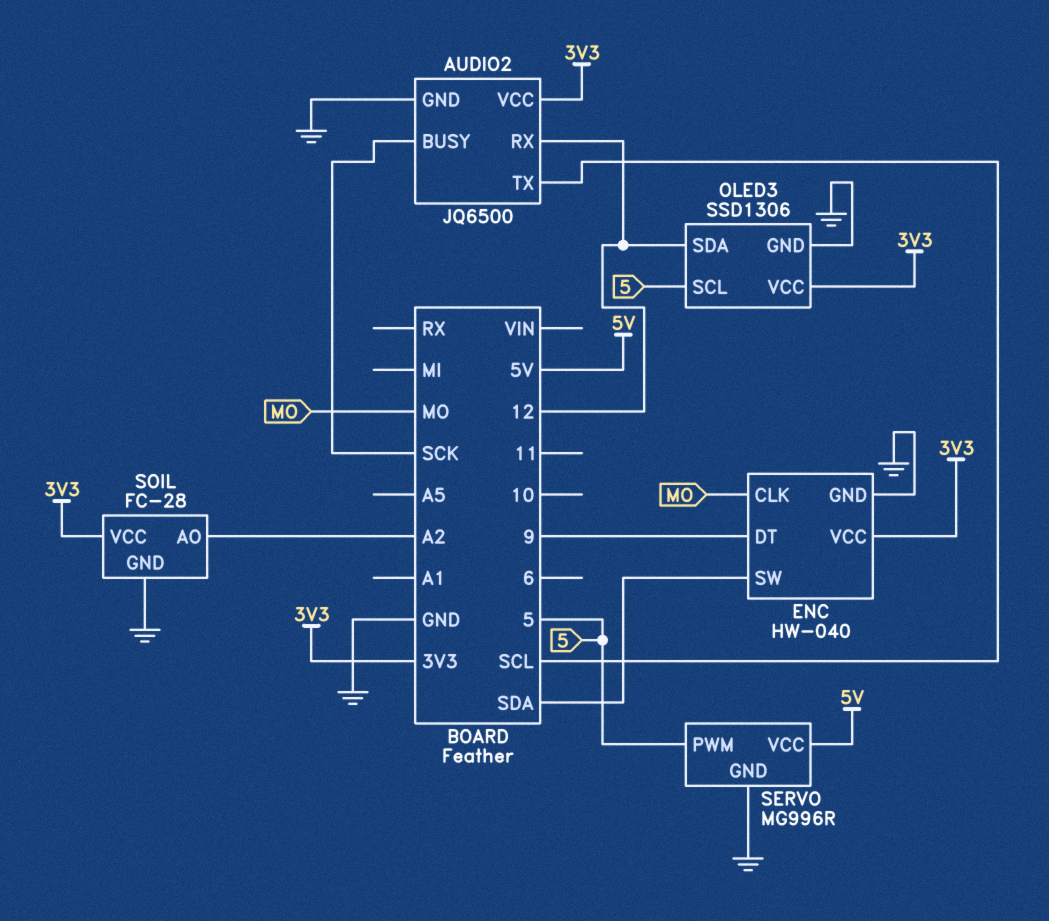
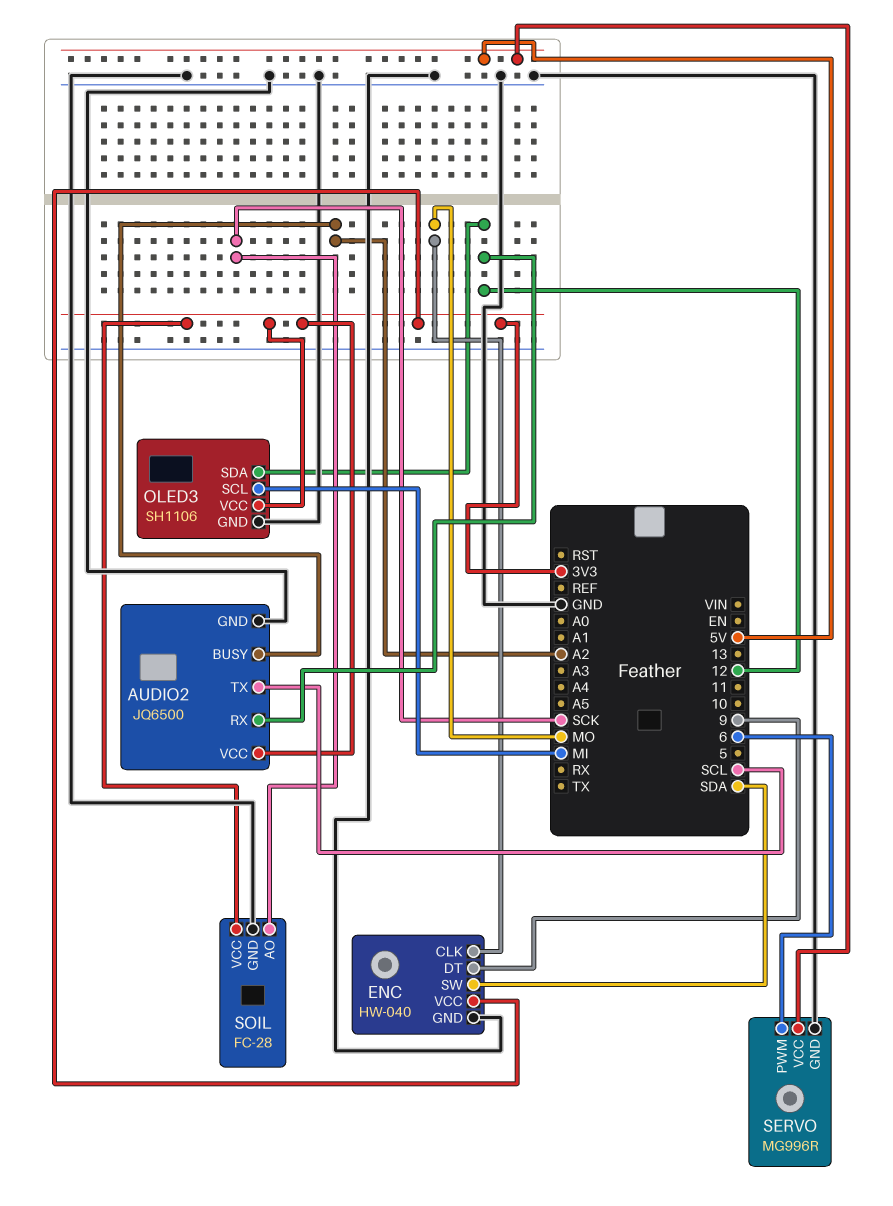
AUDIO2 pin BUSY: SCK -> A2
OLED3: SSD1306 -> SH1106
OLED3 pin SCL: 5 -> MI
SERVO pin PWM: 5 -> 6
SOIL pin AO: A2 -> SCK

